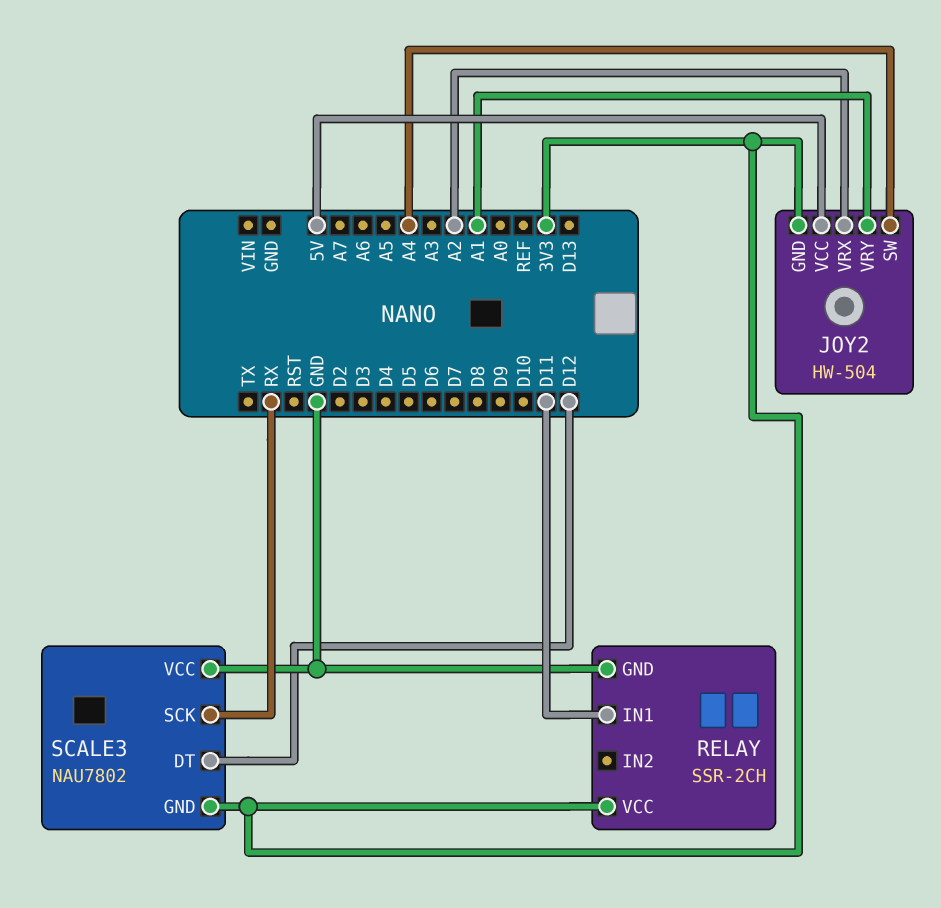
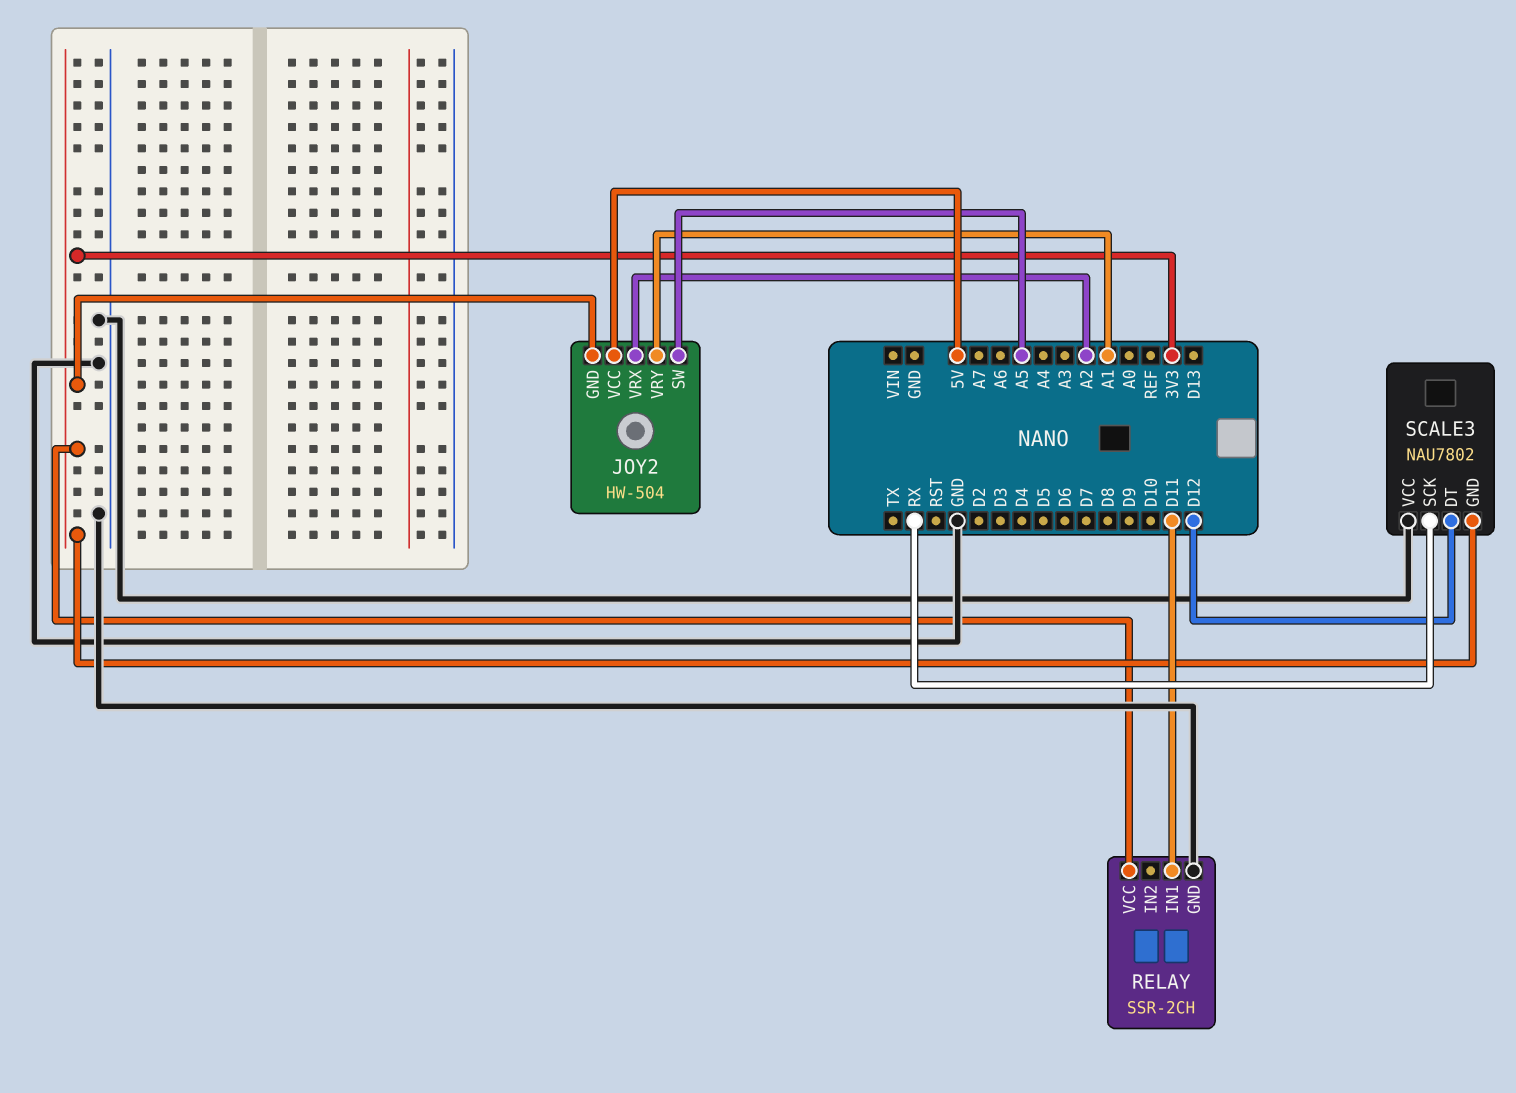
JOY2 pin SW: A4 -> A5

